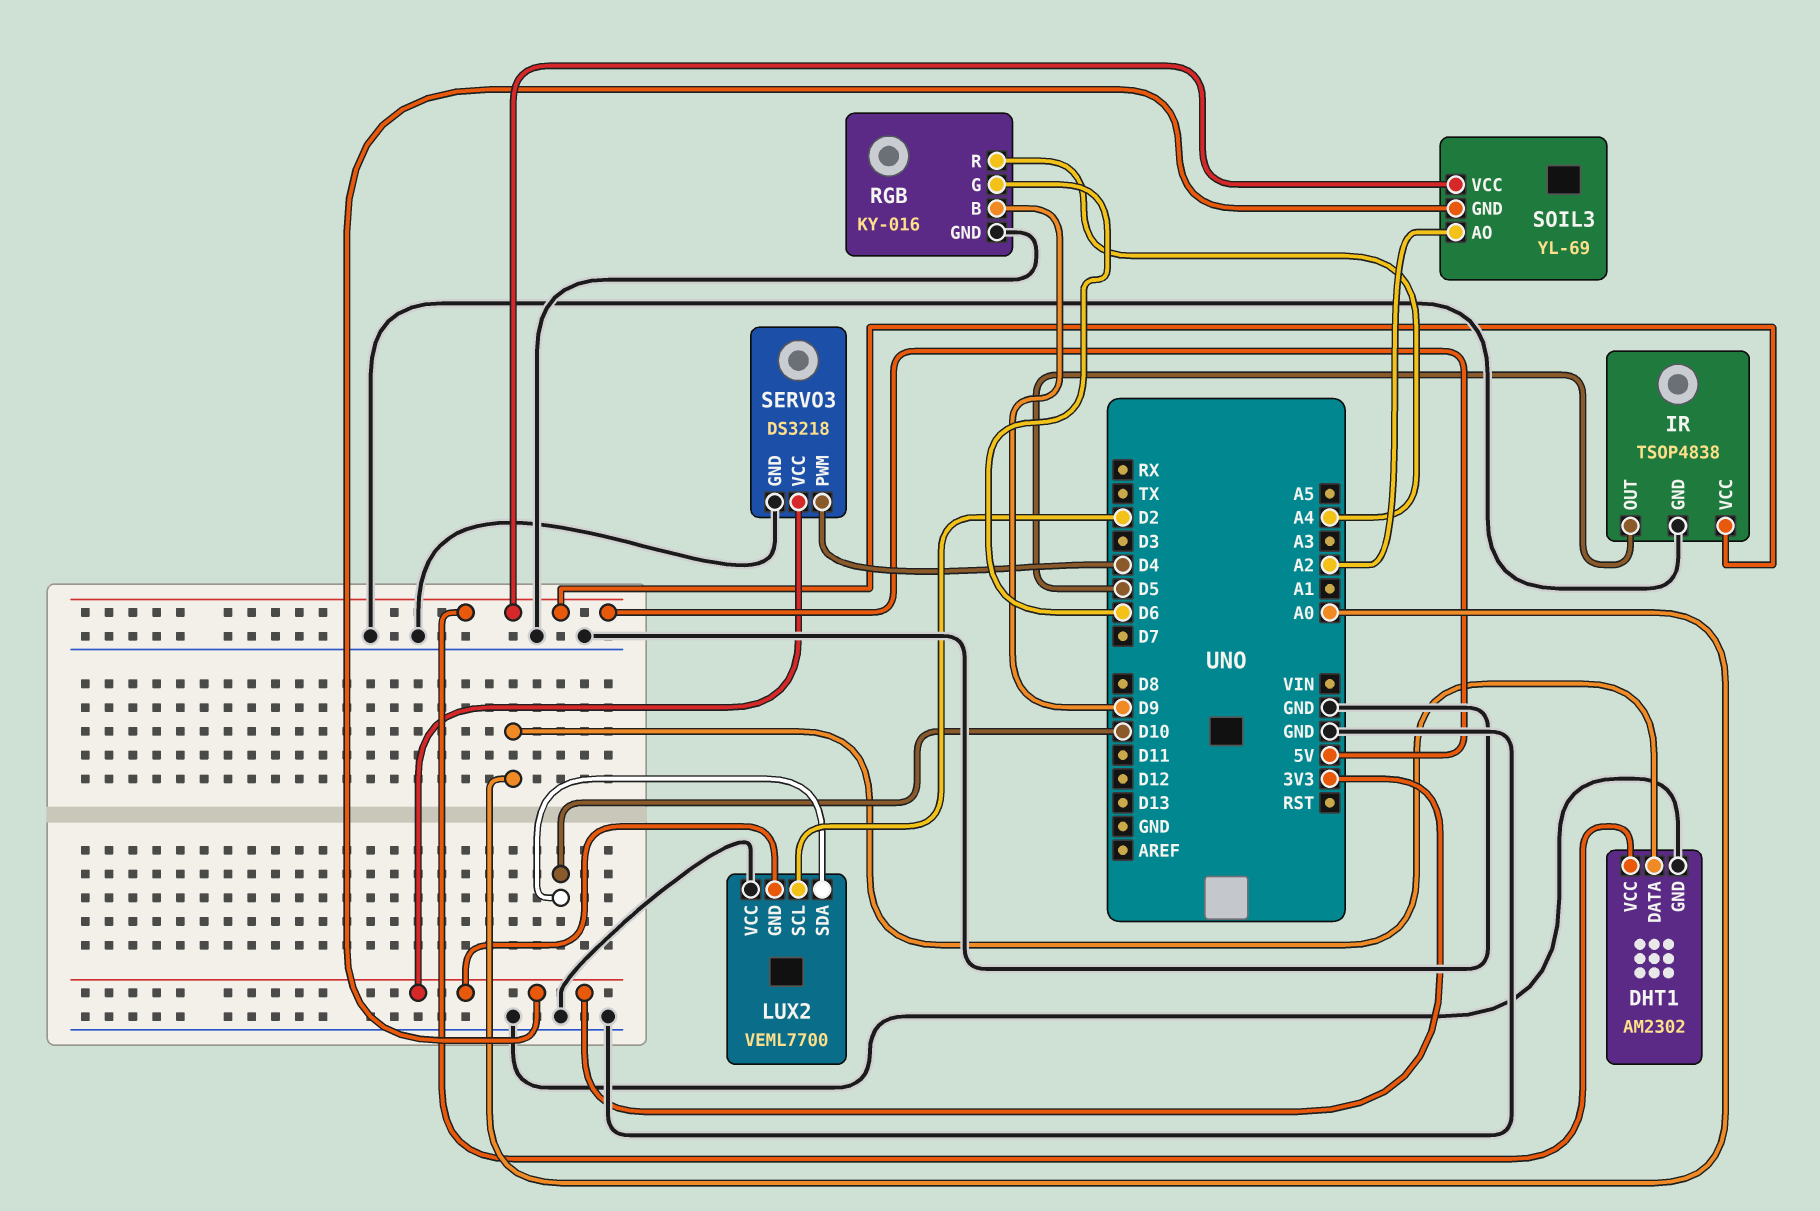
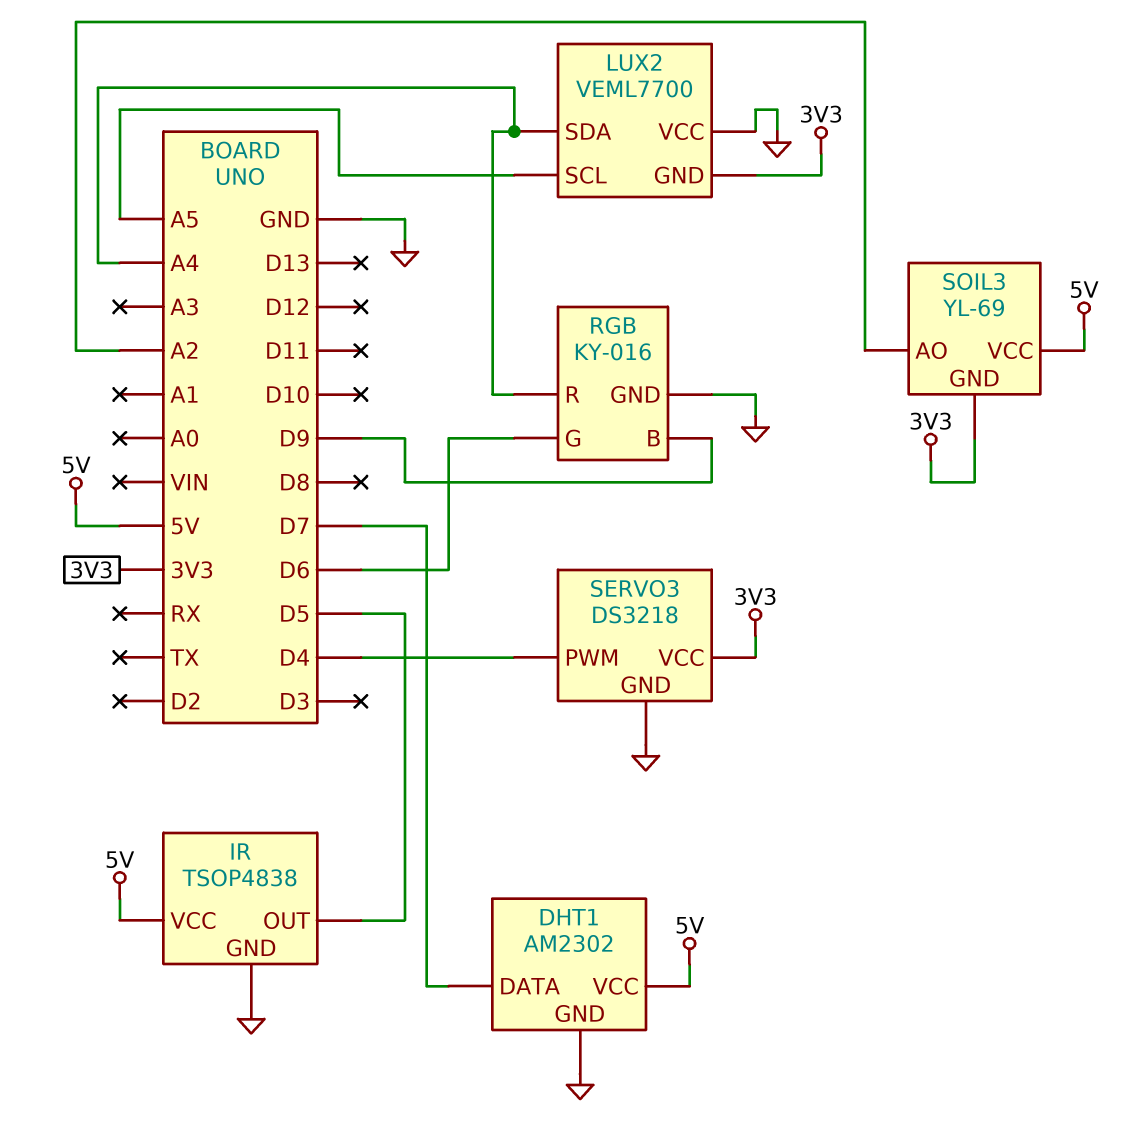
DHT1 pin DATA: A0 -> D7
LUX2 pin SCL: D2 -> A5
LUX2 pin SDA: D10 -> A4

